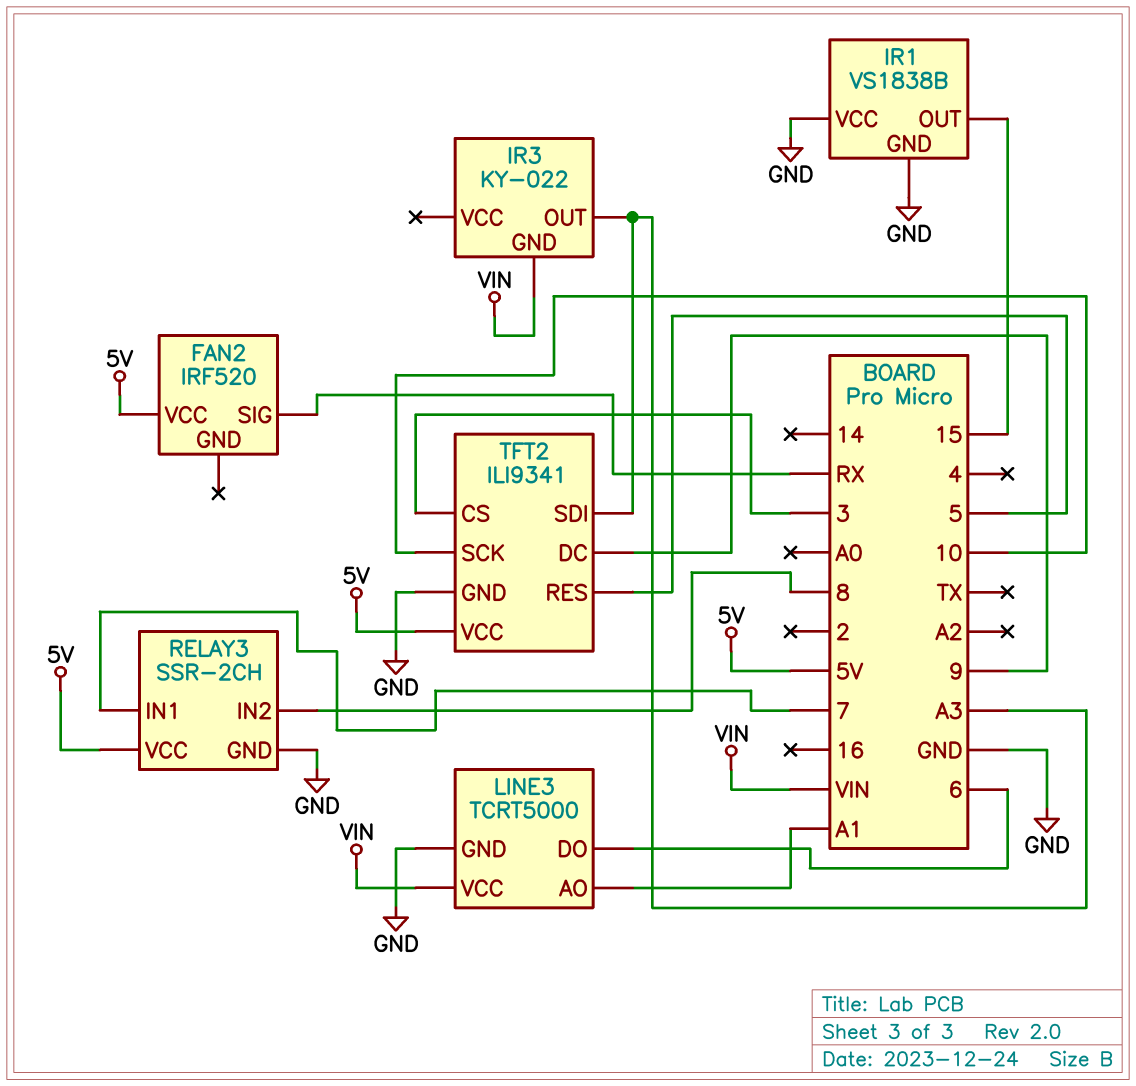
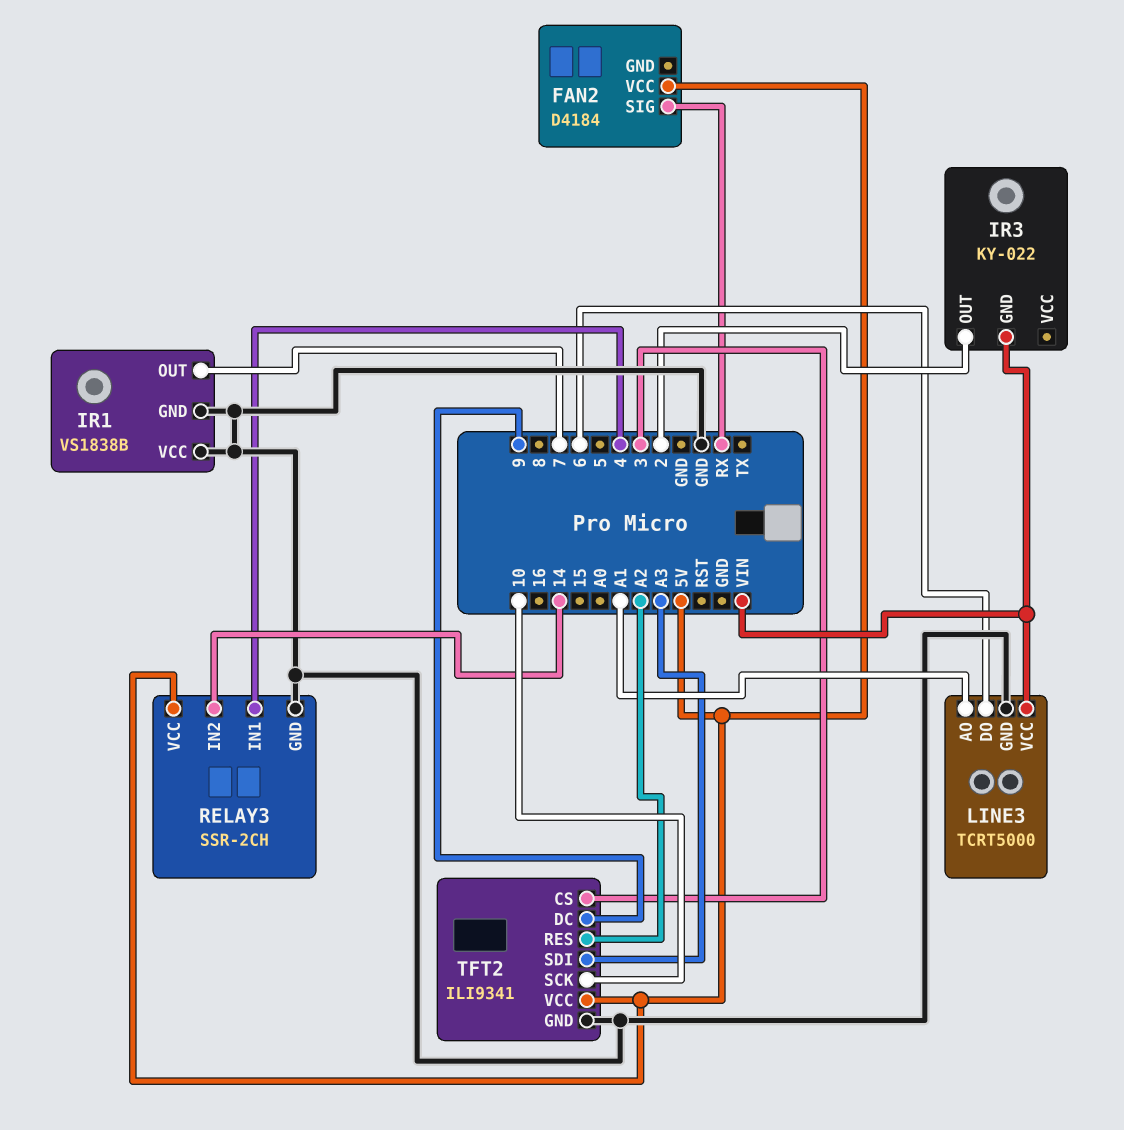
FAN2: IRF520 -> D4184
IR1 pin OUT: 15 -> 7
IR3 pin OUT: A3 -> 2
RELAY3 pin IN1: 7 -> 4
RELAY3 pin IN2: 8 -> 14
TFT2 pin RES: 5 -> A2

